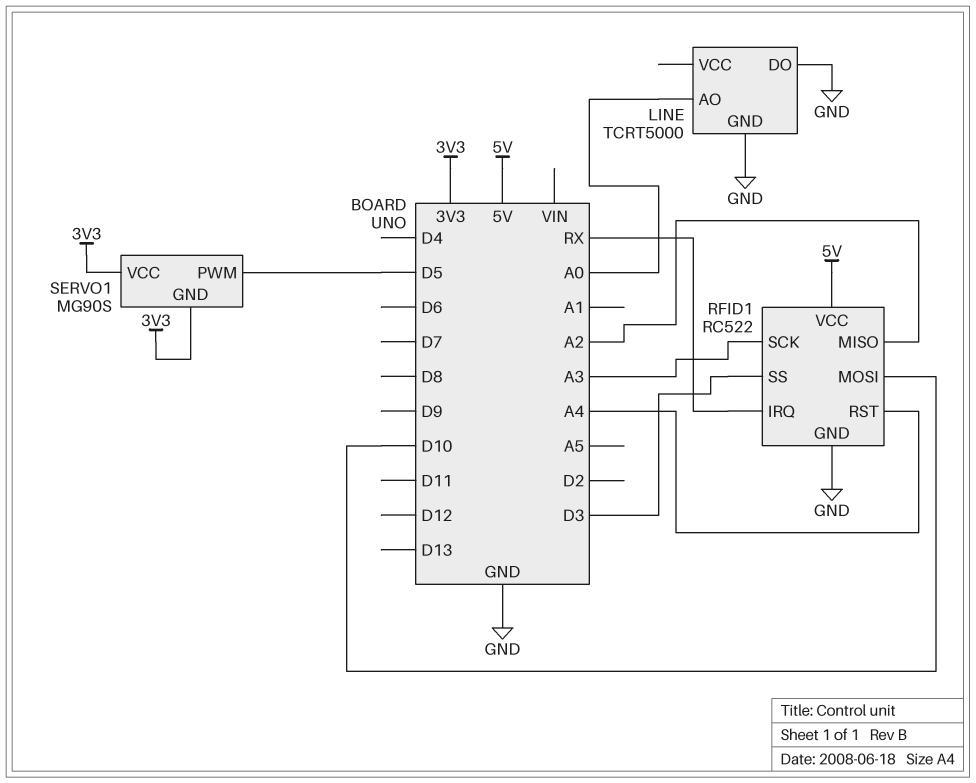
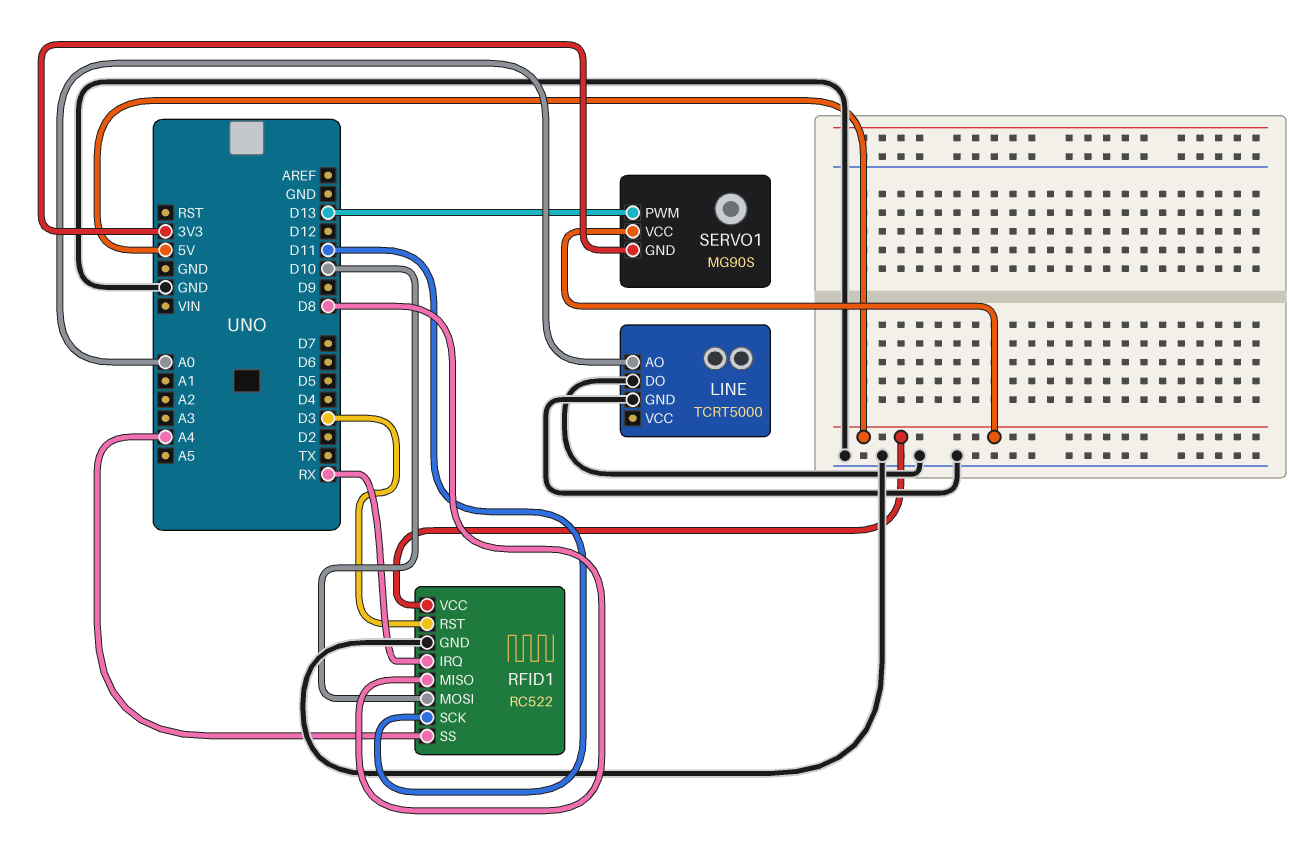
RFID1 pin MISO: A2 -> D8
RFID1 pin RST: A4 -> D3
RFID1 pin SCK: A3 -> D11
RFID1 pin SS: D3 -> A4
SERVO1 pin PWM: D5 -> D13
SERVO1 pin VCC: 3V3 -> 5V

